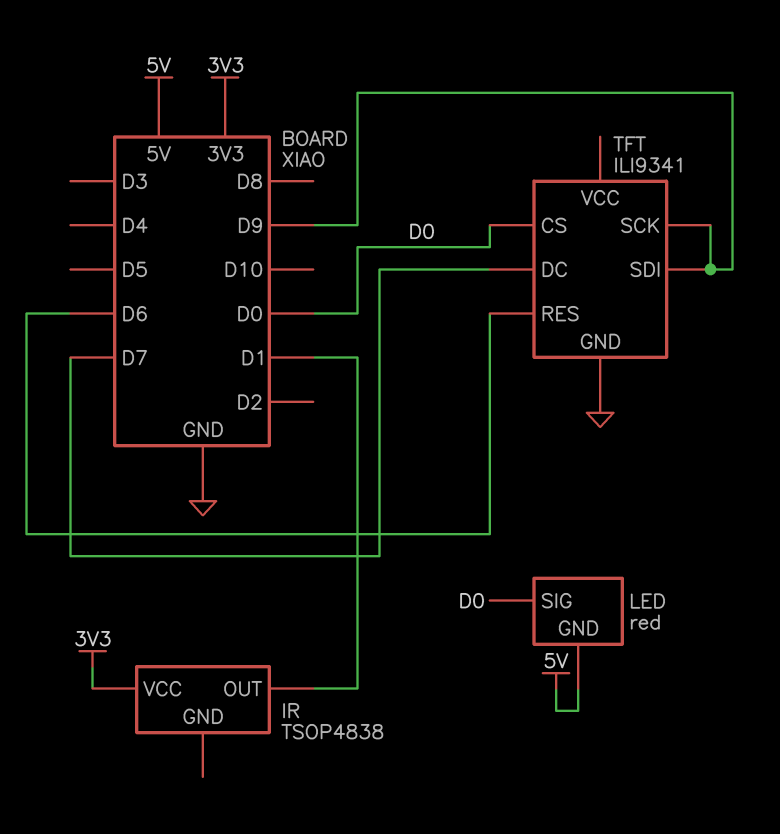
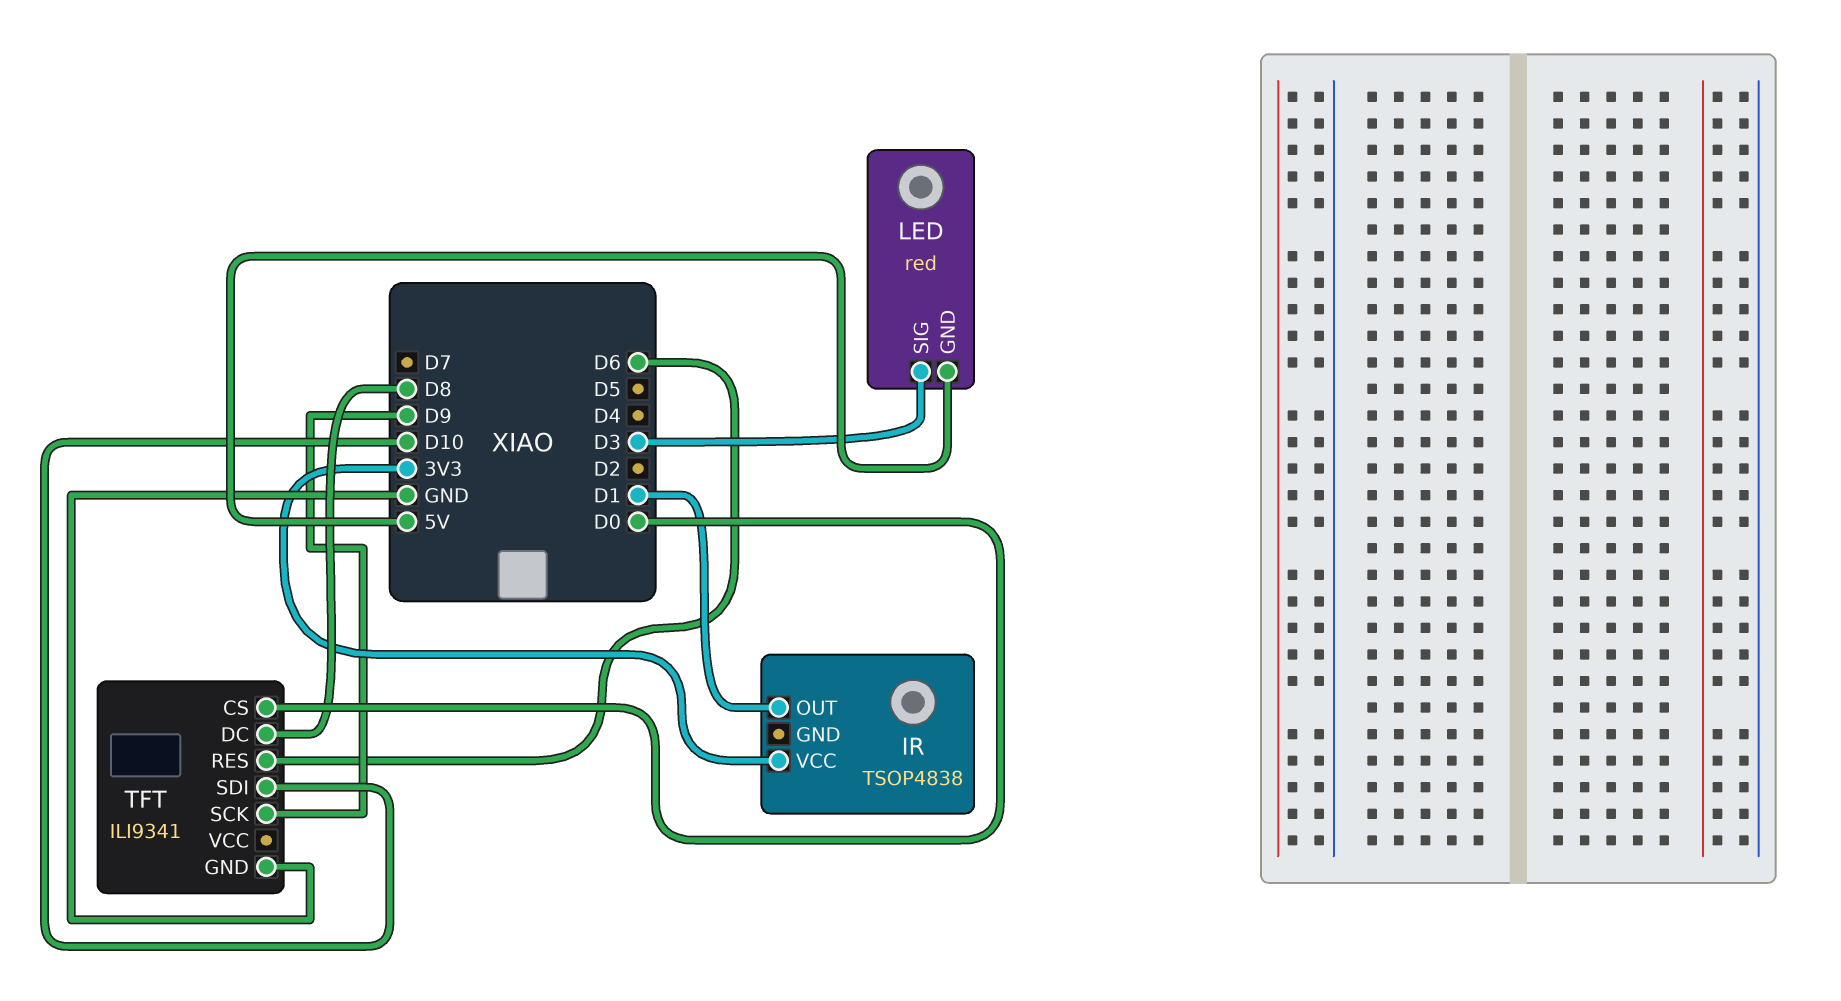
LED pin SIG: D0 -> D3
TFT pin DC: D7 -> D8
TFT pin SDI: D9 -> D10

